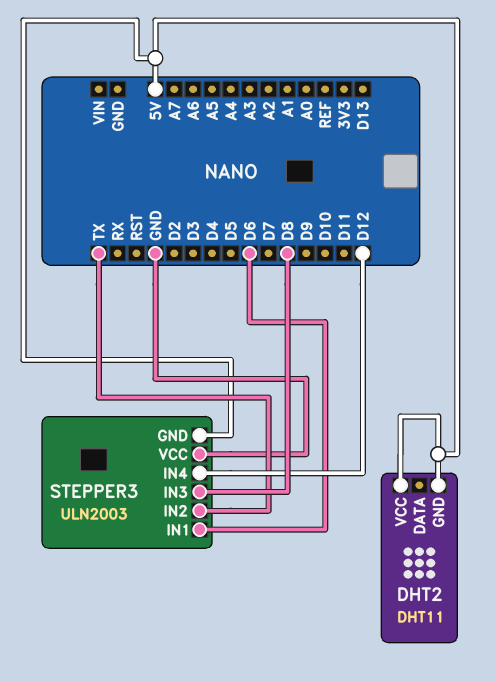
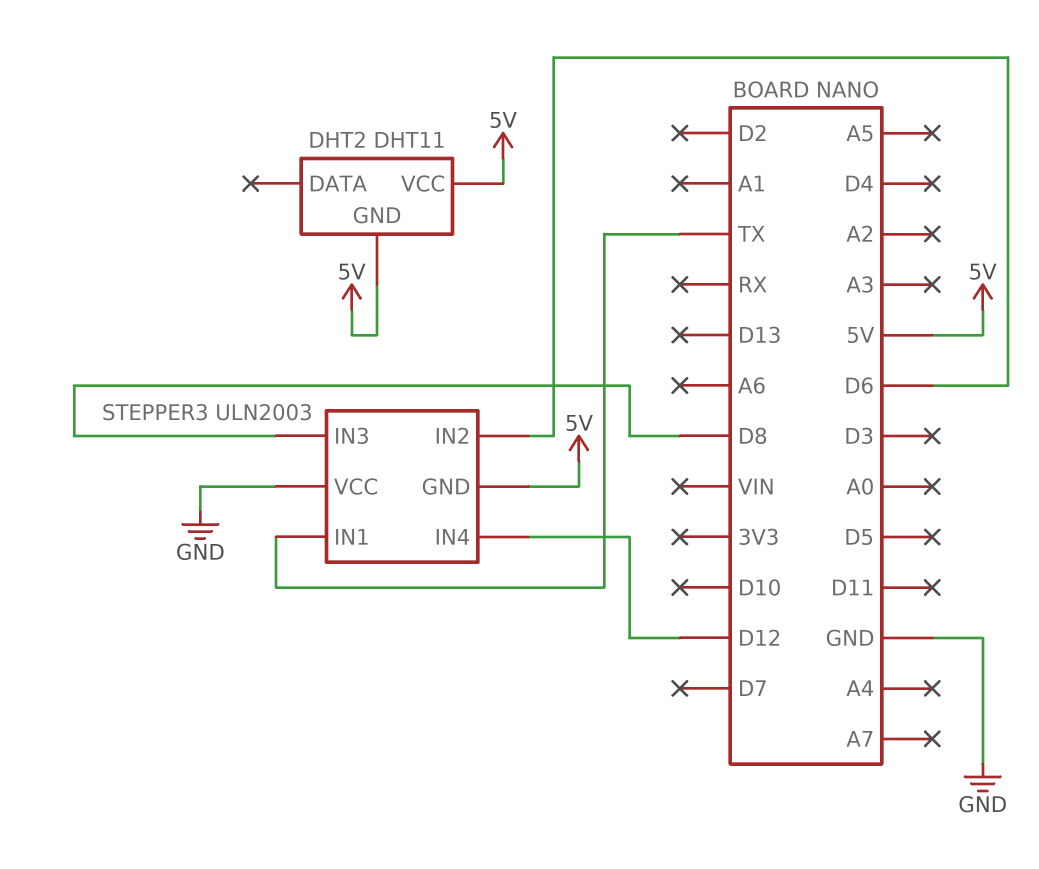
STEPPER3 pin IN1: D6 -> TX
STEPPER3 pin IN2: TX -> D6

